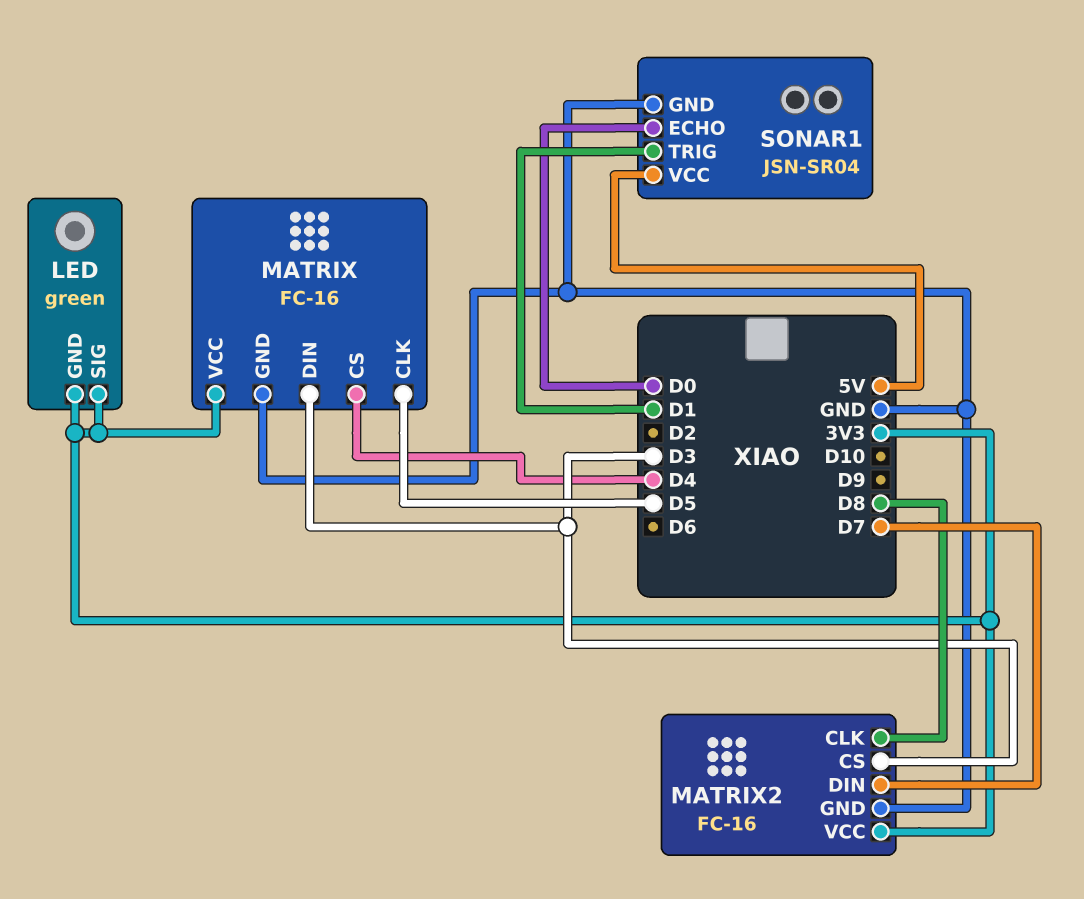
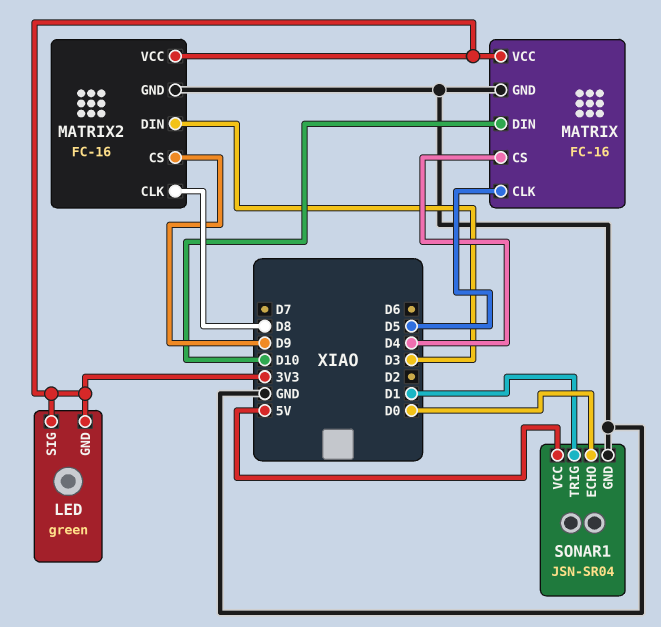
MATRIX pin DIN: D3 -> D10
MATRIX2 pin CS: D3 -> D9
MATRIX2 pin DIN: D7 -> D3

